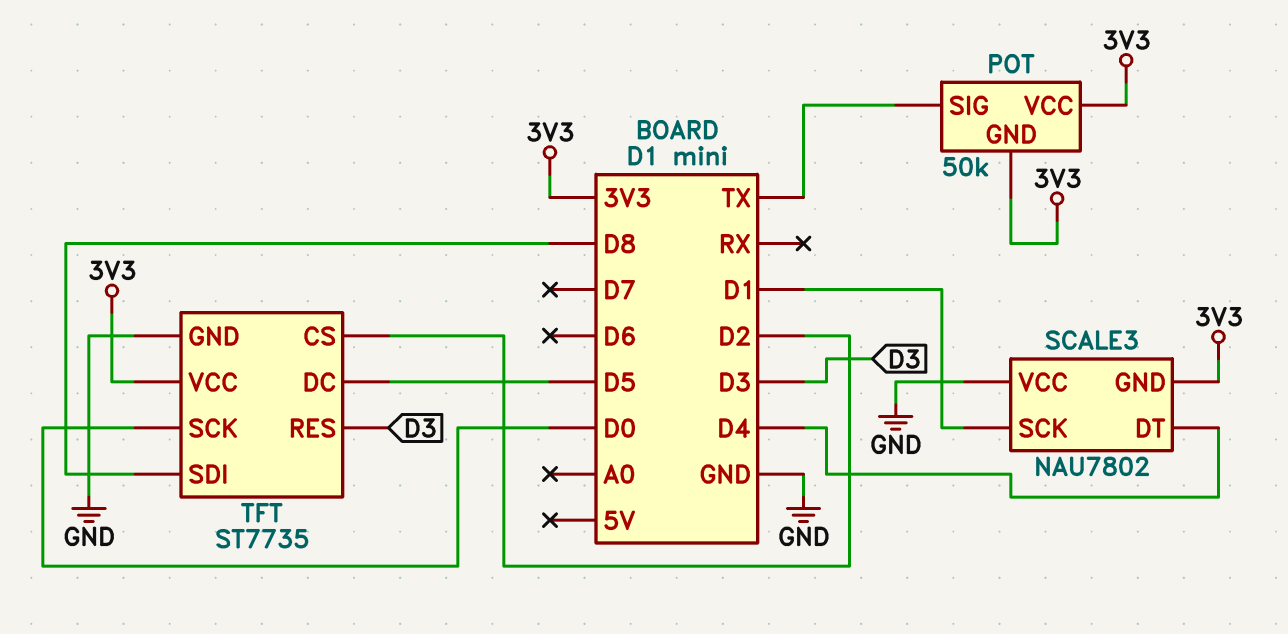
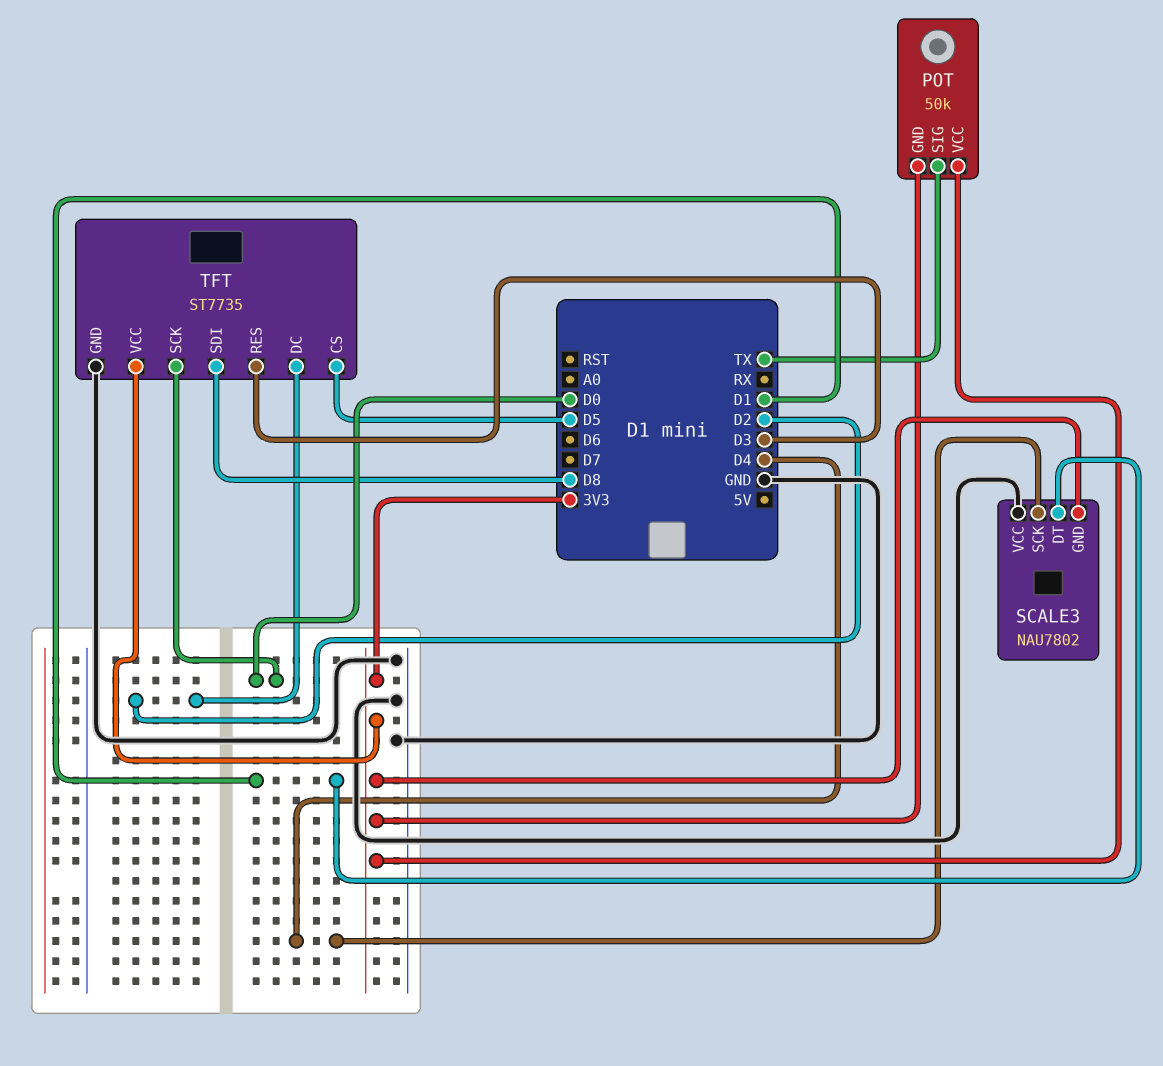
SCALE3 pin DT: D4 -> D1
SCALE3 pin SCK: D1 -> D4
TFT pin CS: D2 -> D5
TFT pin DC: D5 -> D2

